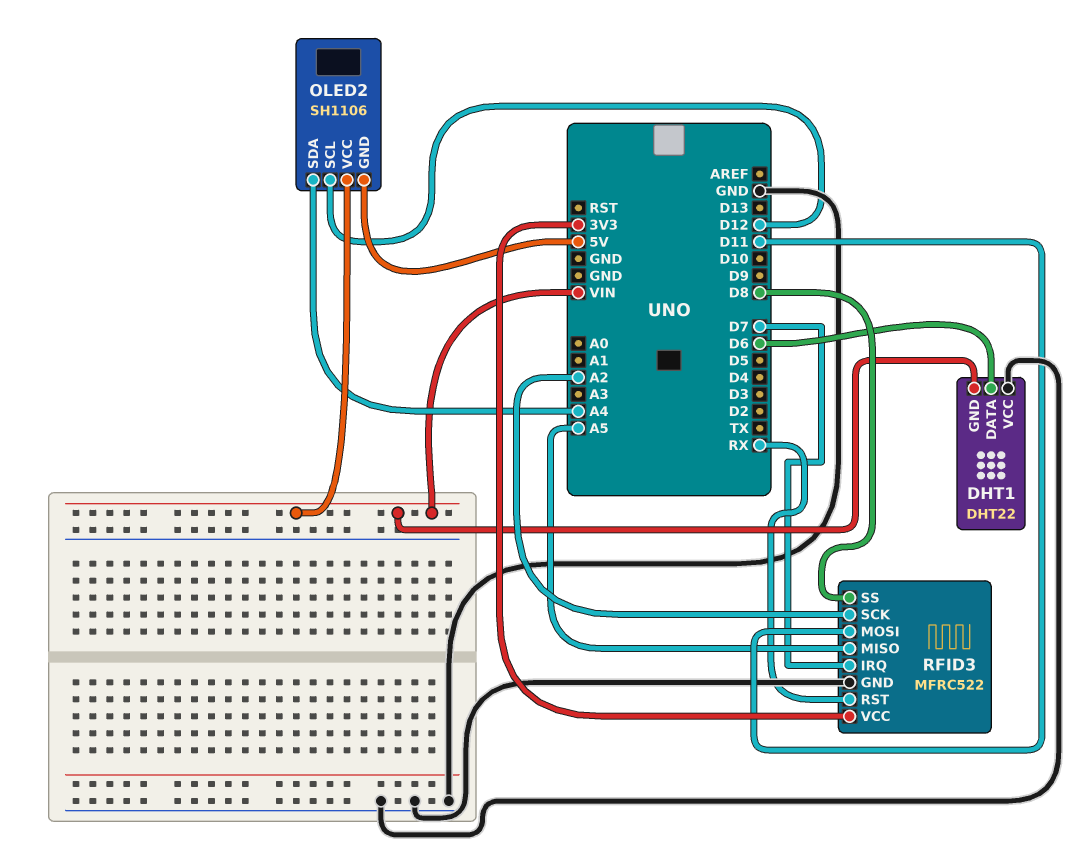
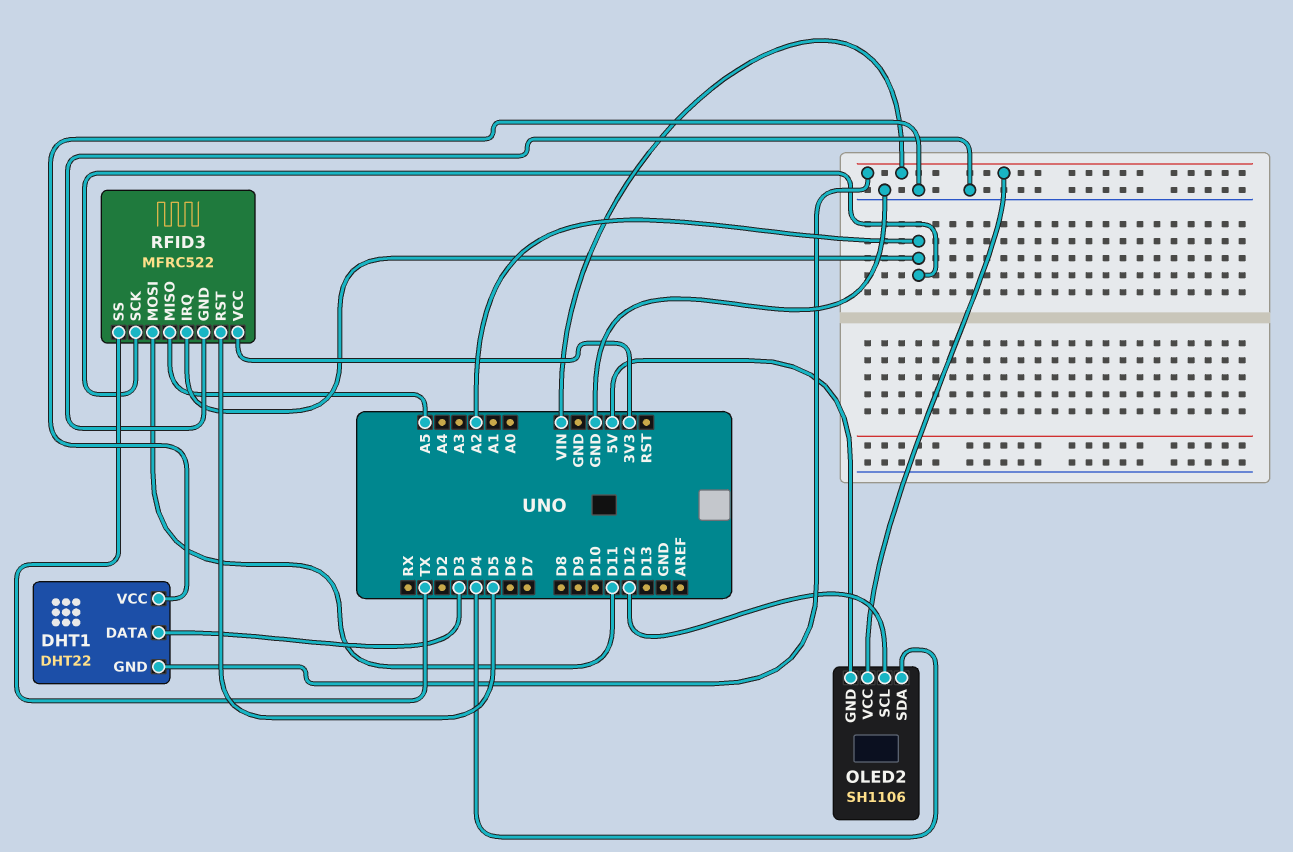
DHT1 pin DATA: D6 -> D3
OLED2 pin SDA: A4 -> D4
RFID3 pin IRQ: D7 -> A2
RFID3 pin RST: RX -> D5
RFID3 pin SS: D8 -> TX

